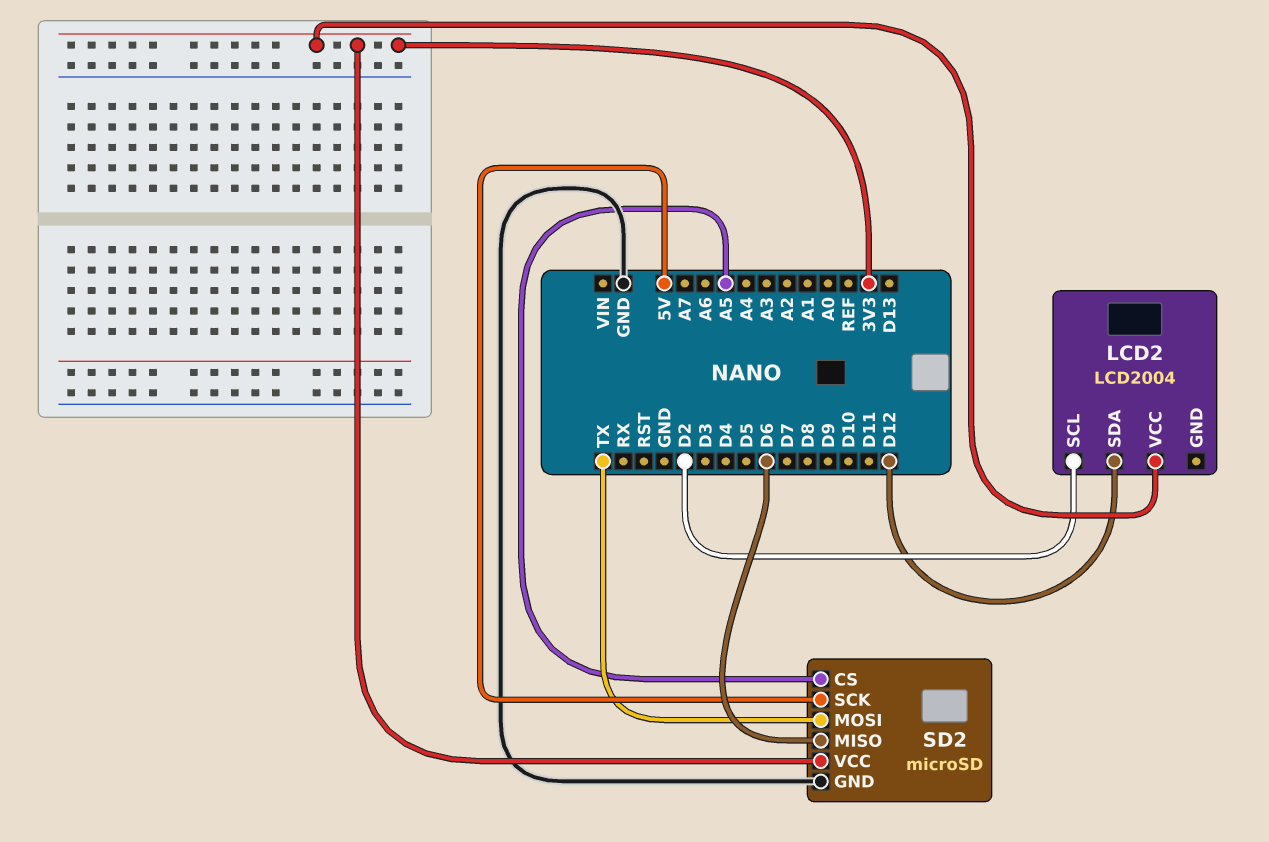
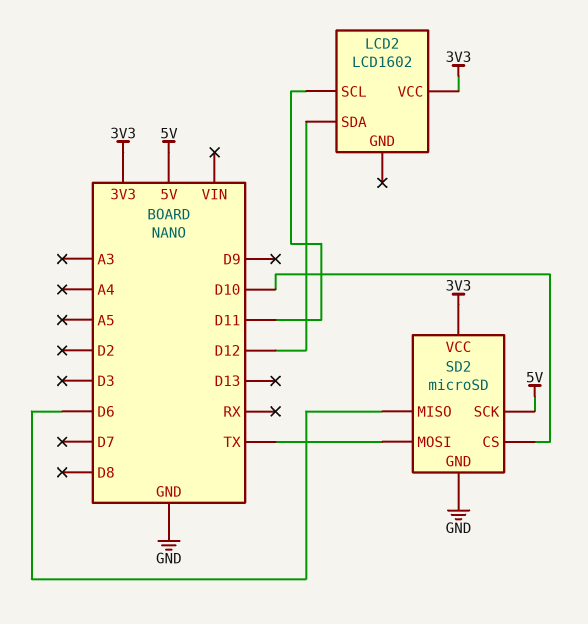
LCD2: LCD2004 -> LCD1602
LCD2 pin SCL: D2 -> D11
SD2 pin CS: A5 -> D10

